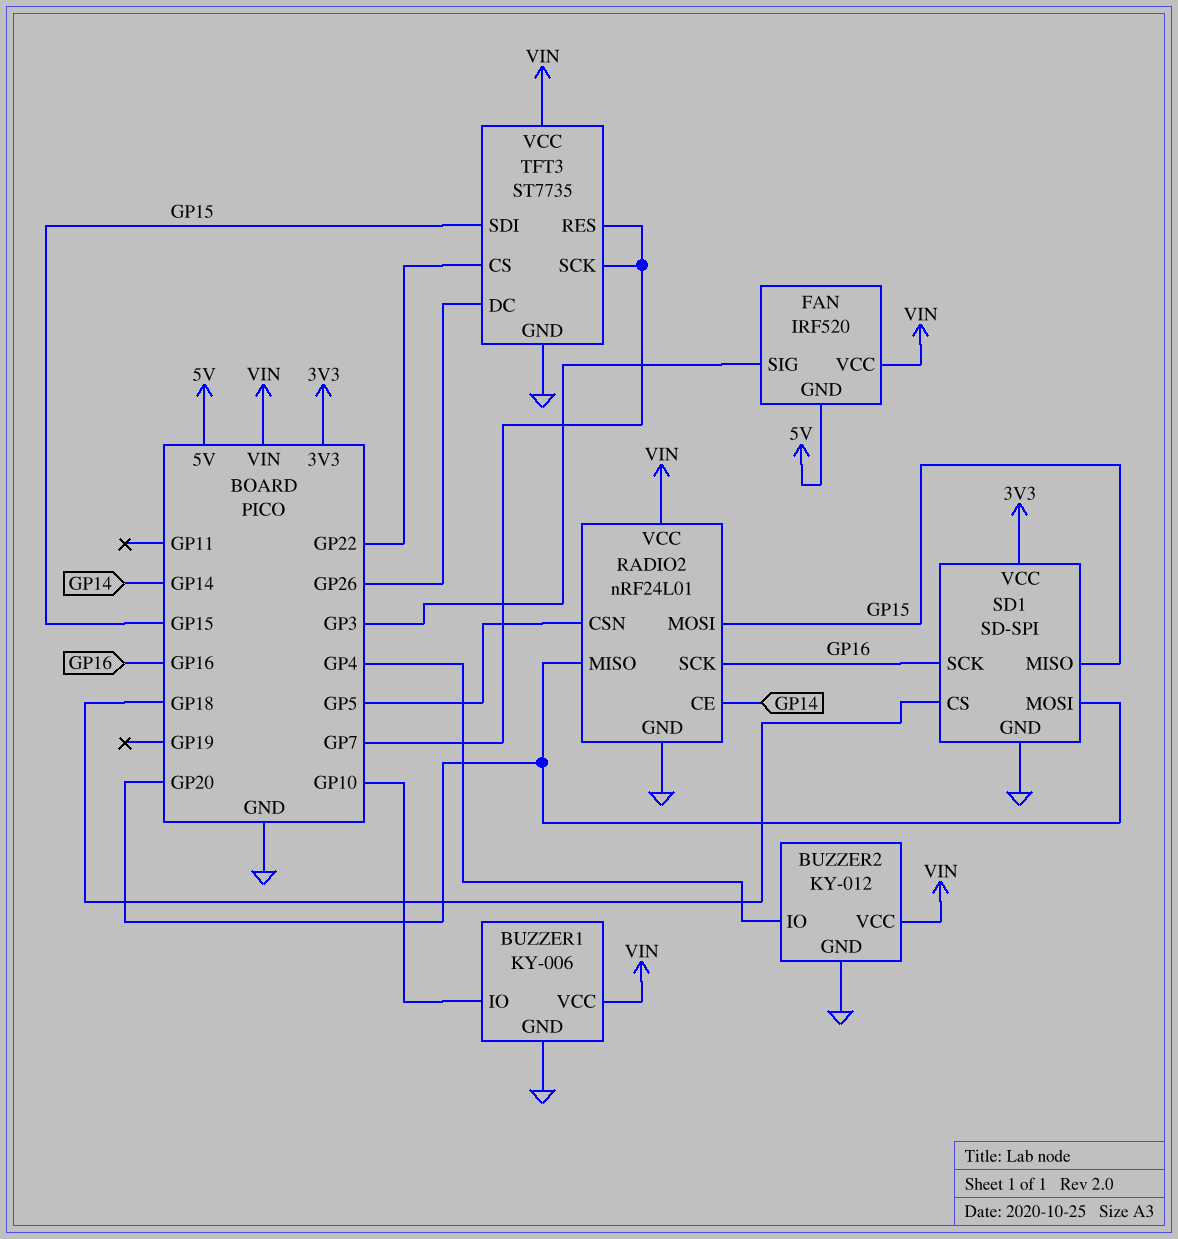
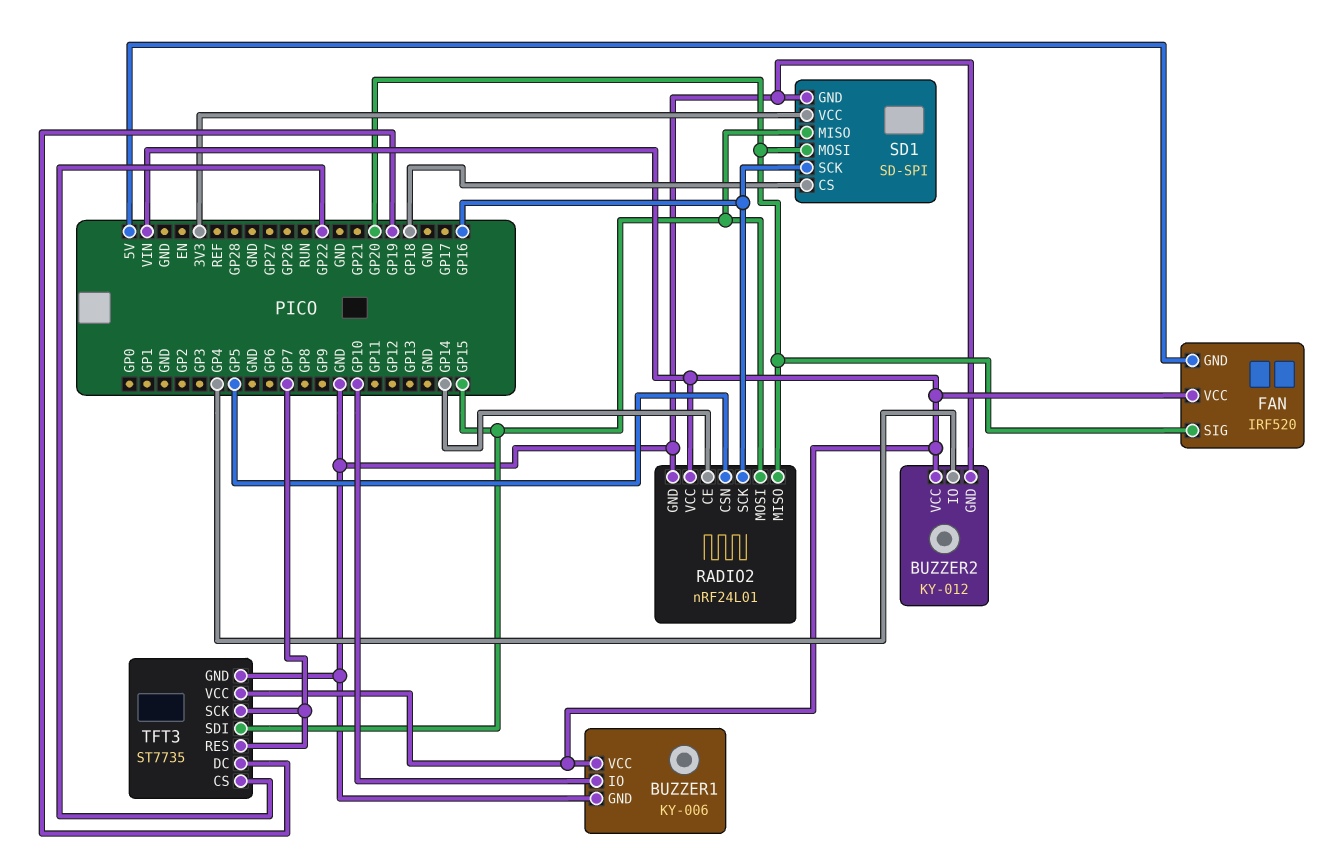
FAN pin SIG: GP3 -> GP20
TFT3 pin DC: GP26 -> GP19

